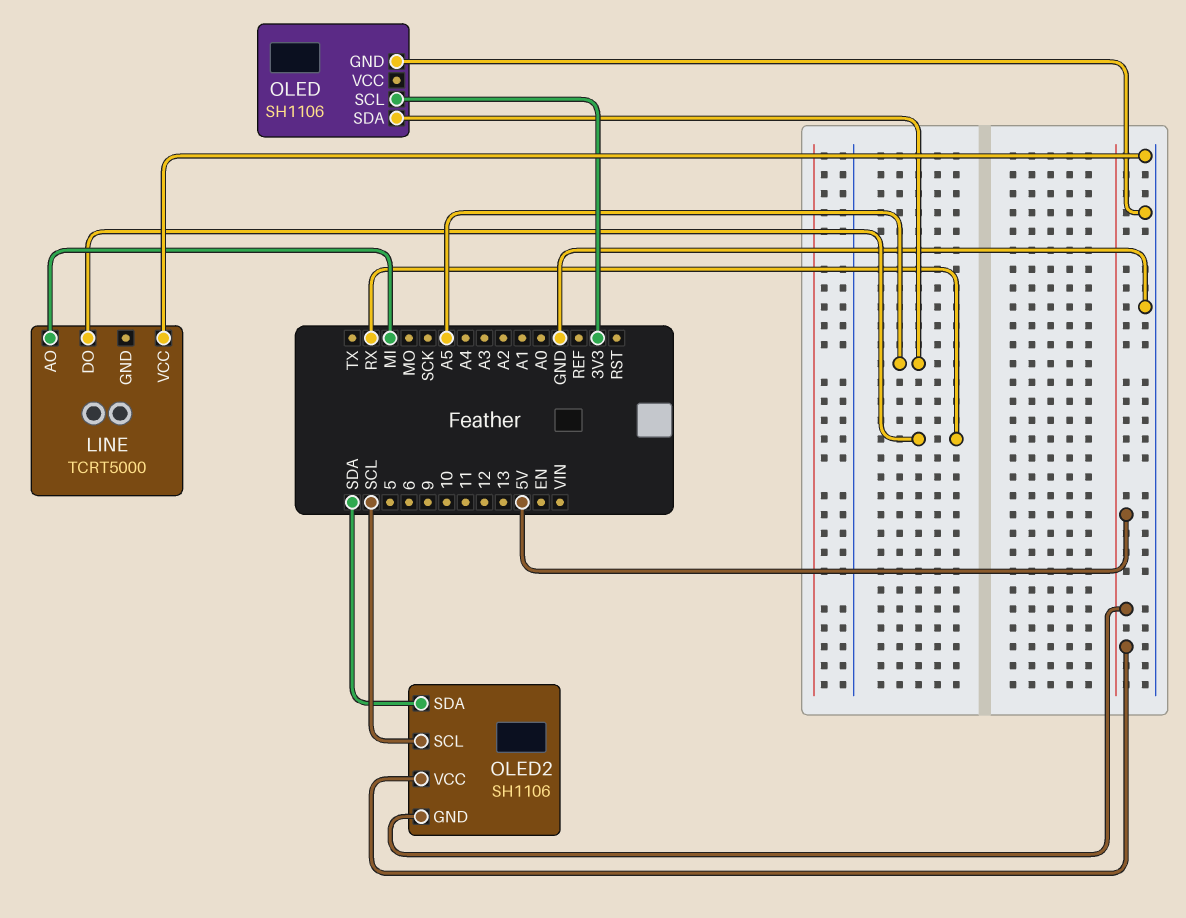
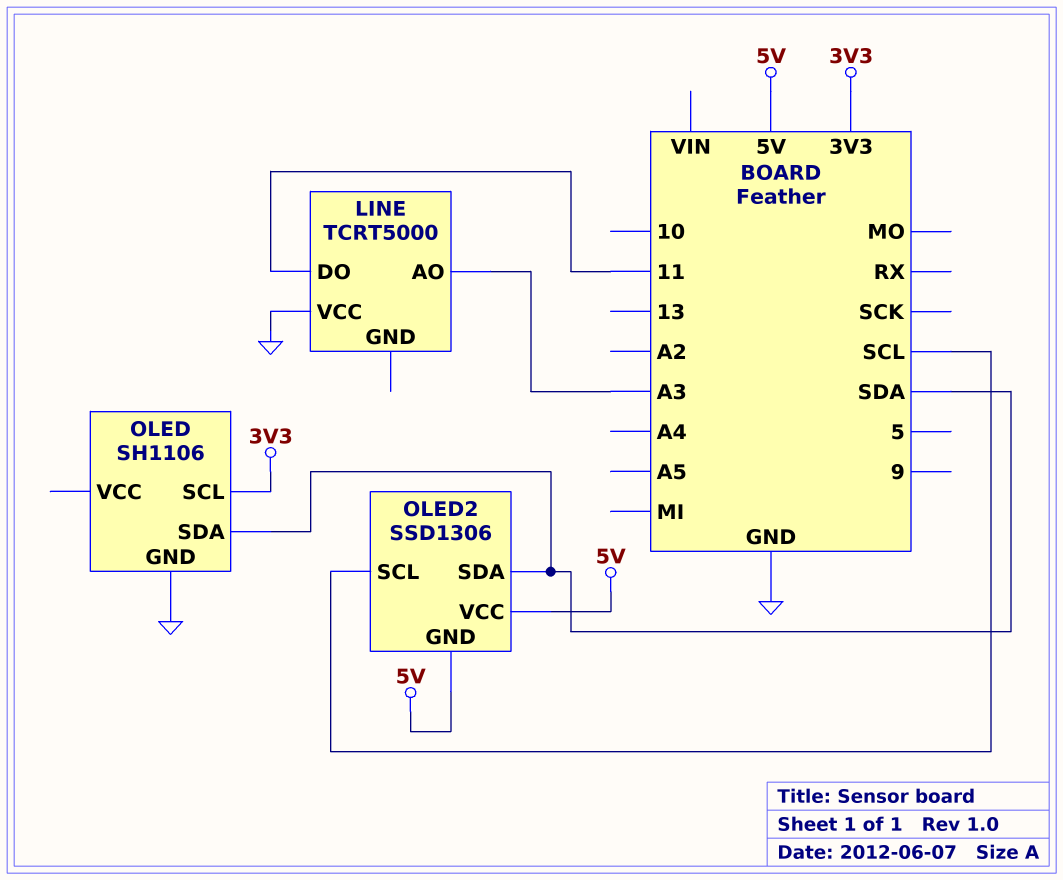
LINE pin AO: MI -> A3
LINE pin DO: RX -> 11
OLED pin SDA: A5 -> SDA
OLED2: SH1106 -> SSD1306

